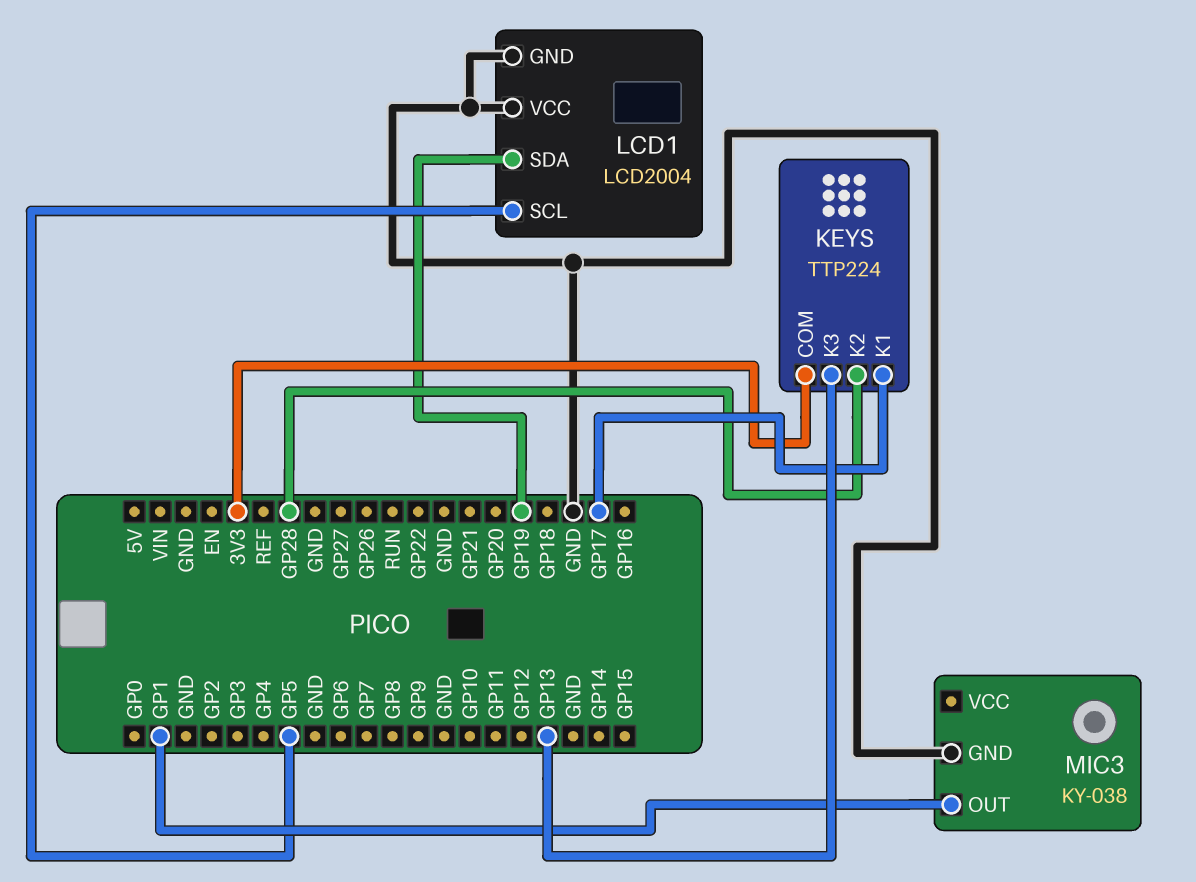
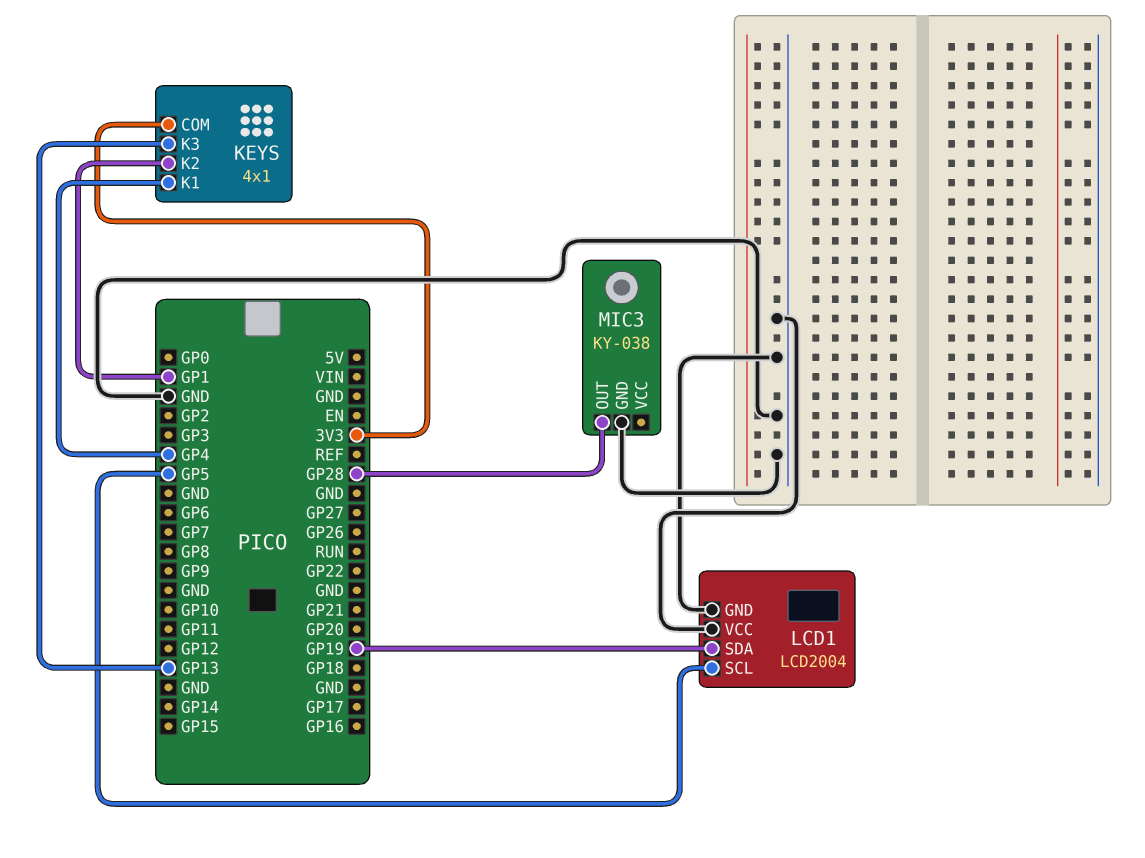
KEYS: TTP224 -> 4x1
KEYS pin K1: GP17 -> GP4
KEYS pin K2: GP28 -> GP1
MIC3 pin OUT: GP1 -> GP28

